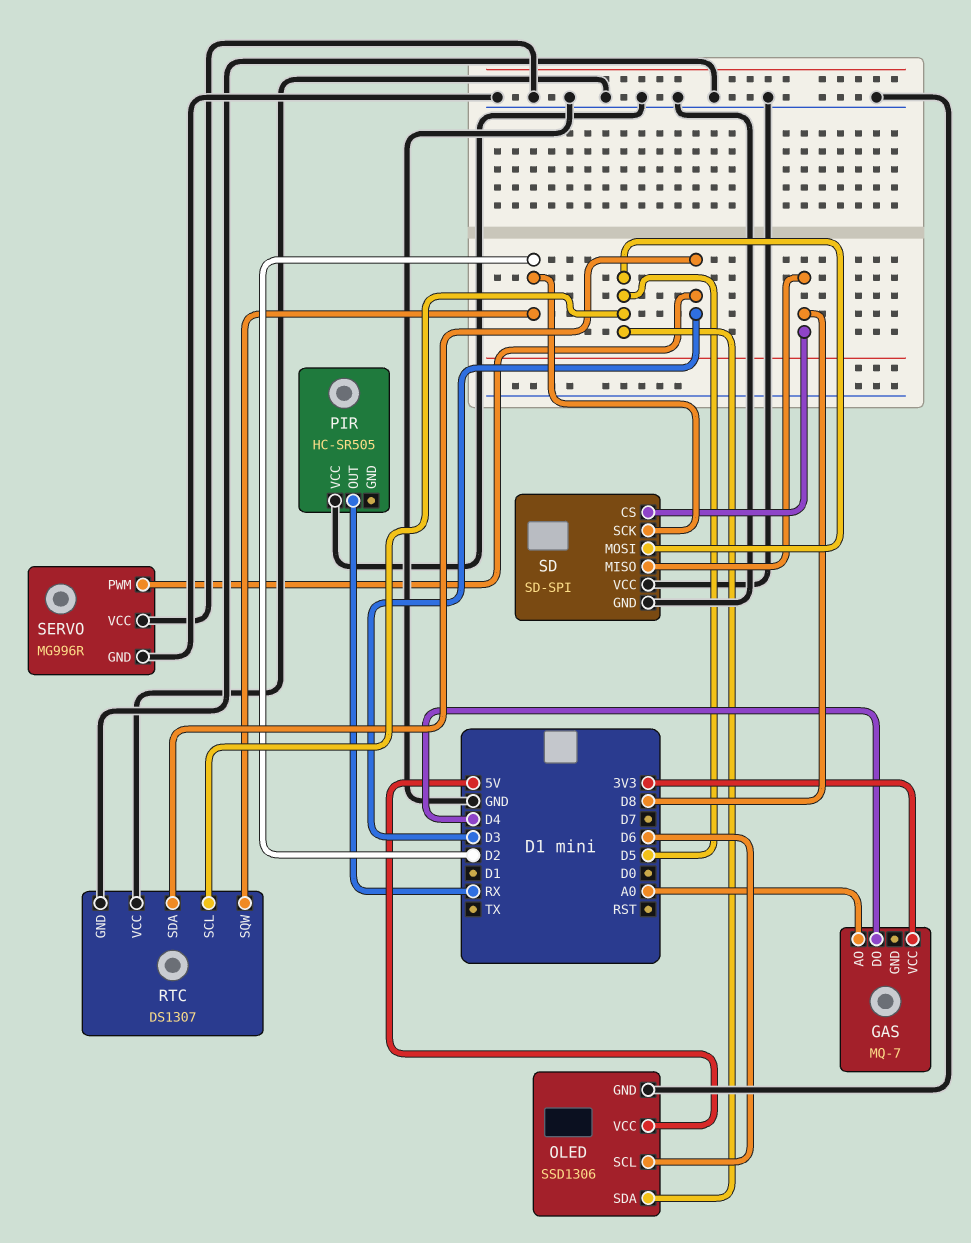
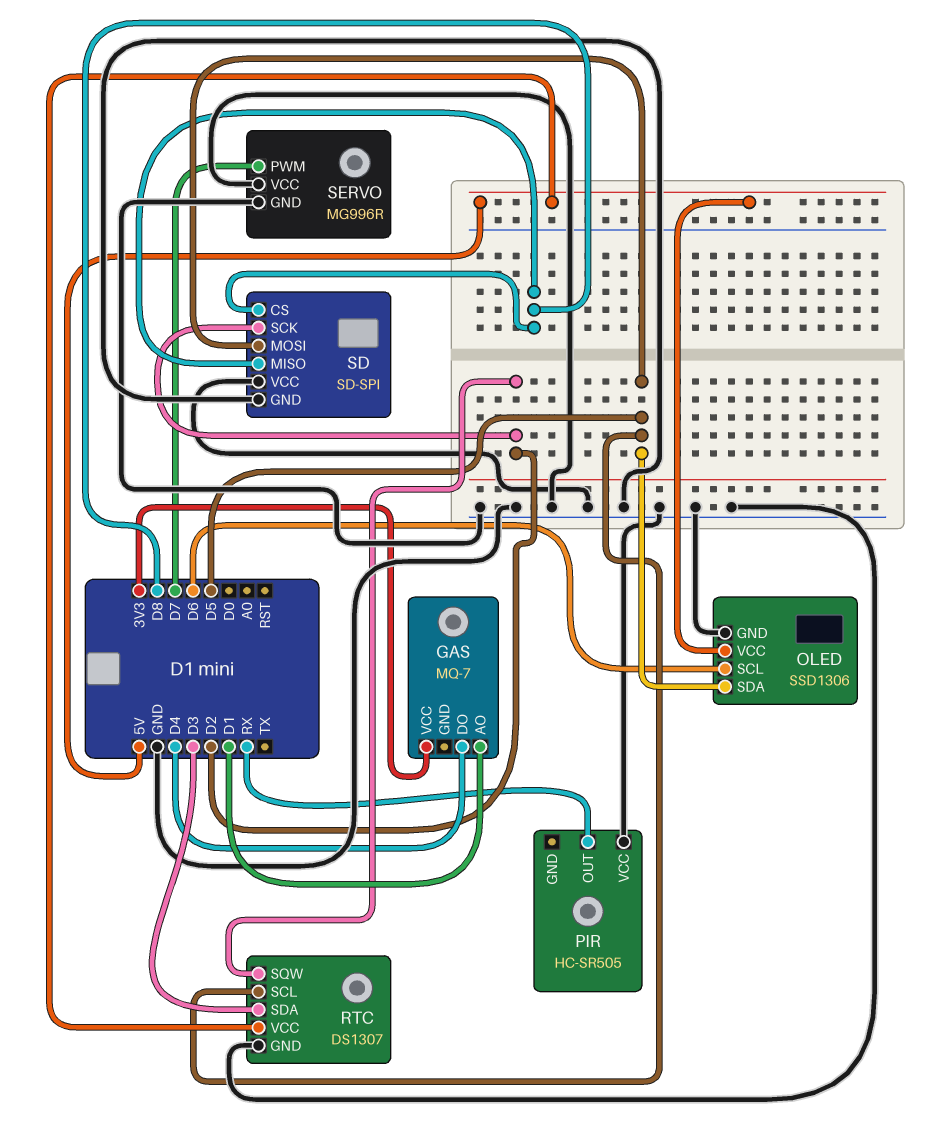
GAS pin AO: A0 -> D1
RTC pin VCC: GND -> 5V
SERVO pin PWM: D3 -> D7

